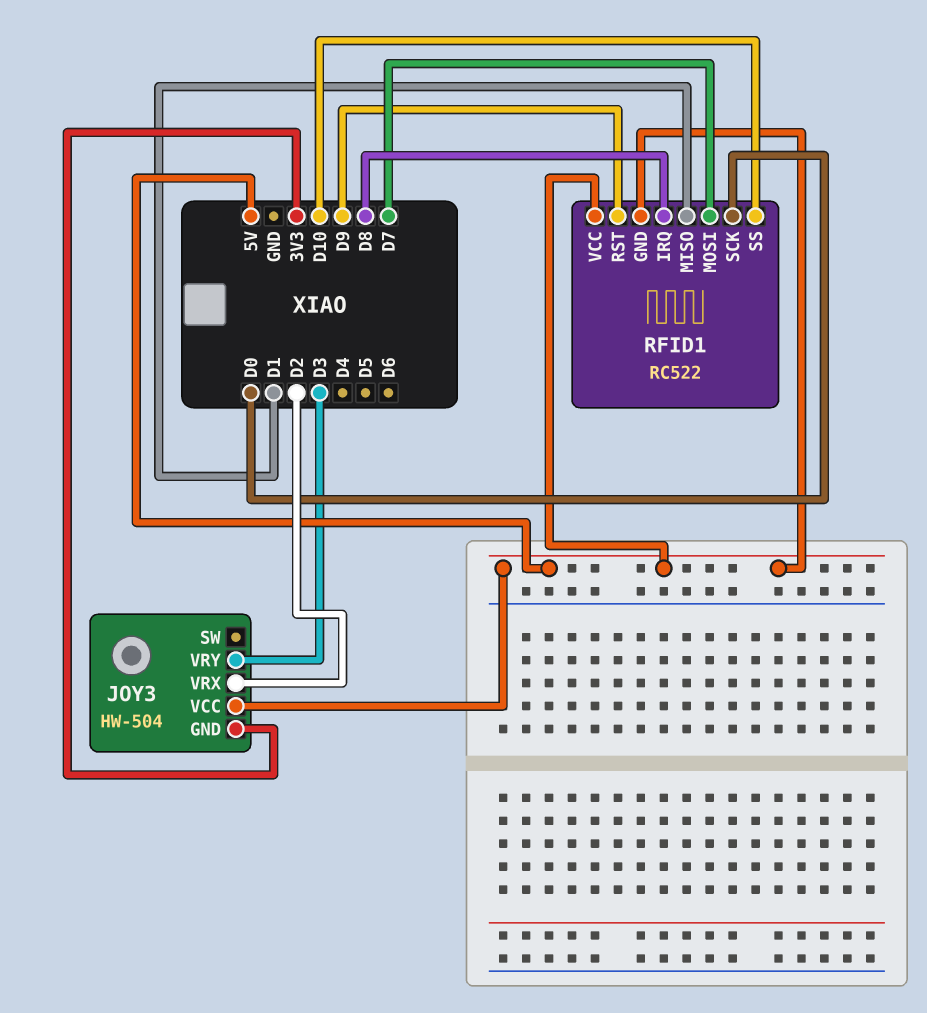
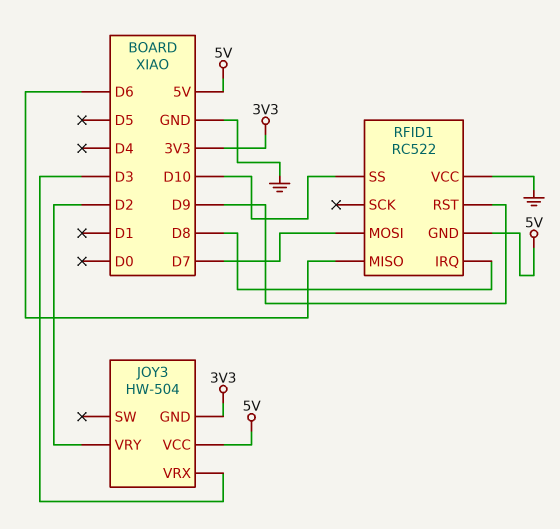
JOY3 pin VRX: D2 -> D3
JOY3 pin VRY: D3 -> D2
RFID1 pin MISO: D1 -> D6
RFID1 pin SCK: D0 -> none
RFID1 pin VCC: 5V -> GND

